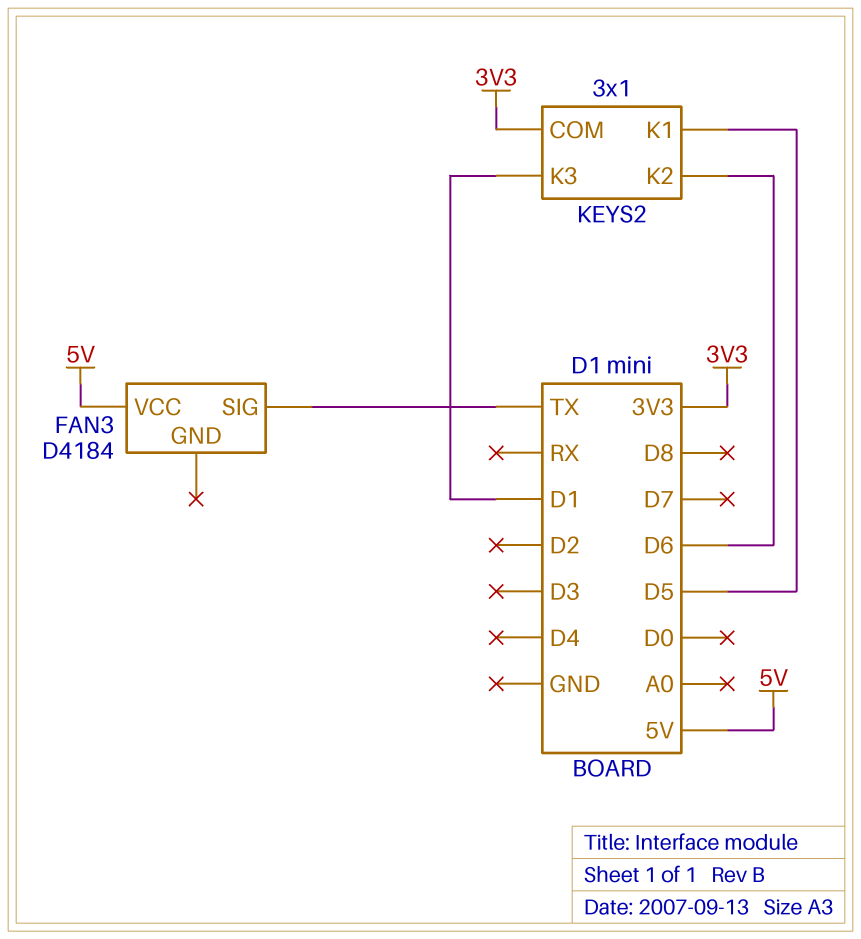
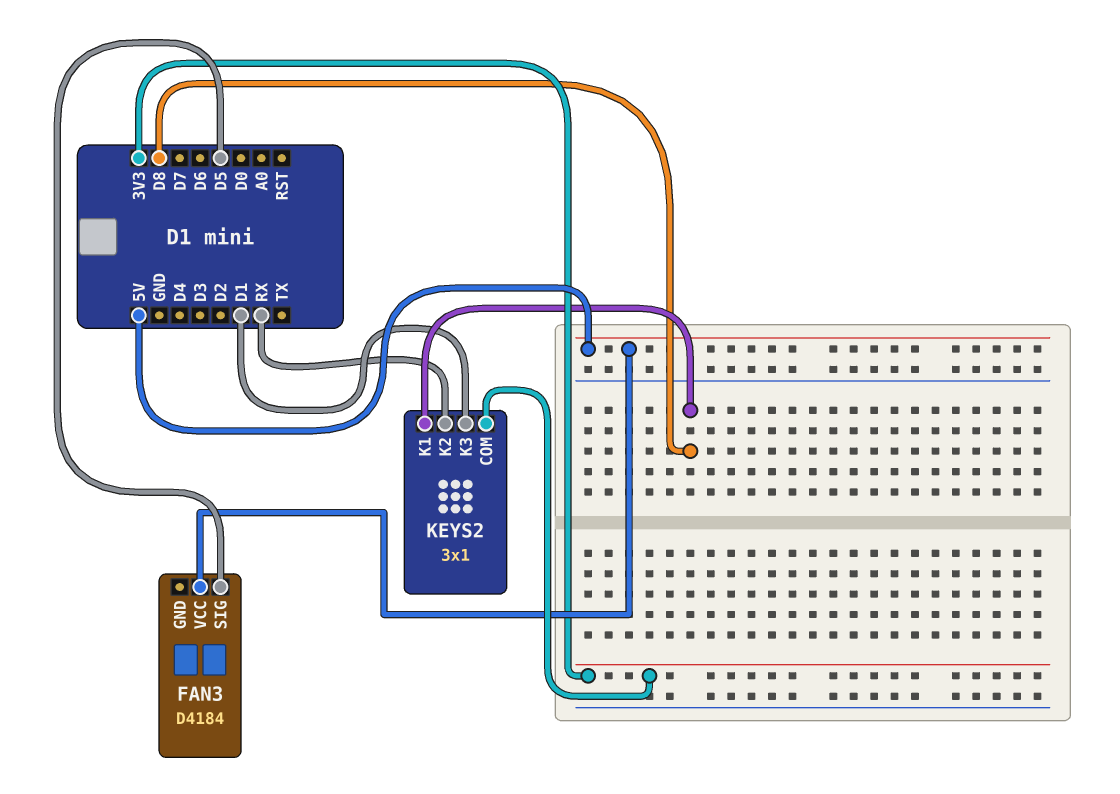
FAN3 pin SIG: TX -> D5
KEYS2 pin K1: D5 -> D8
KEYS2 pin K2: D6 -> RX

